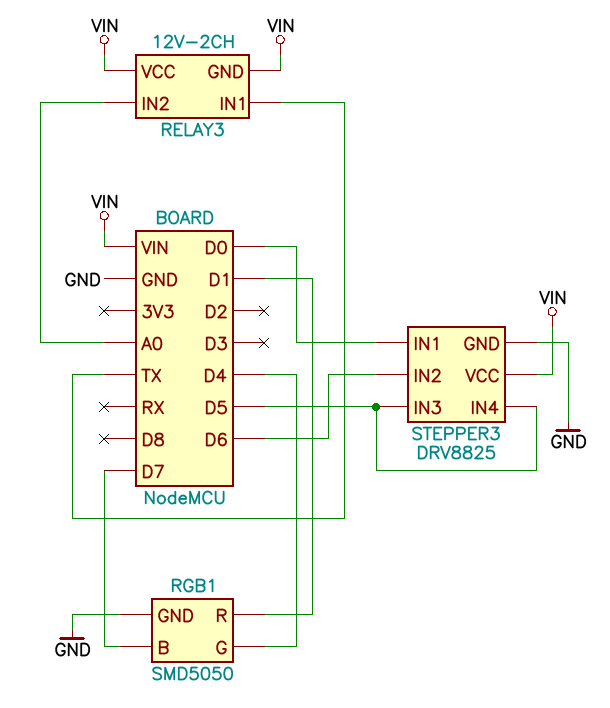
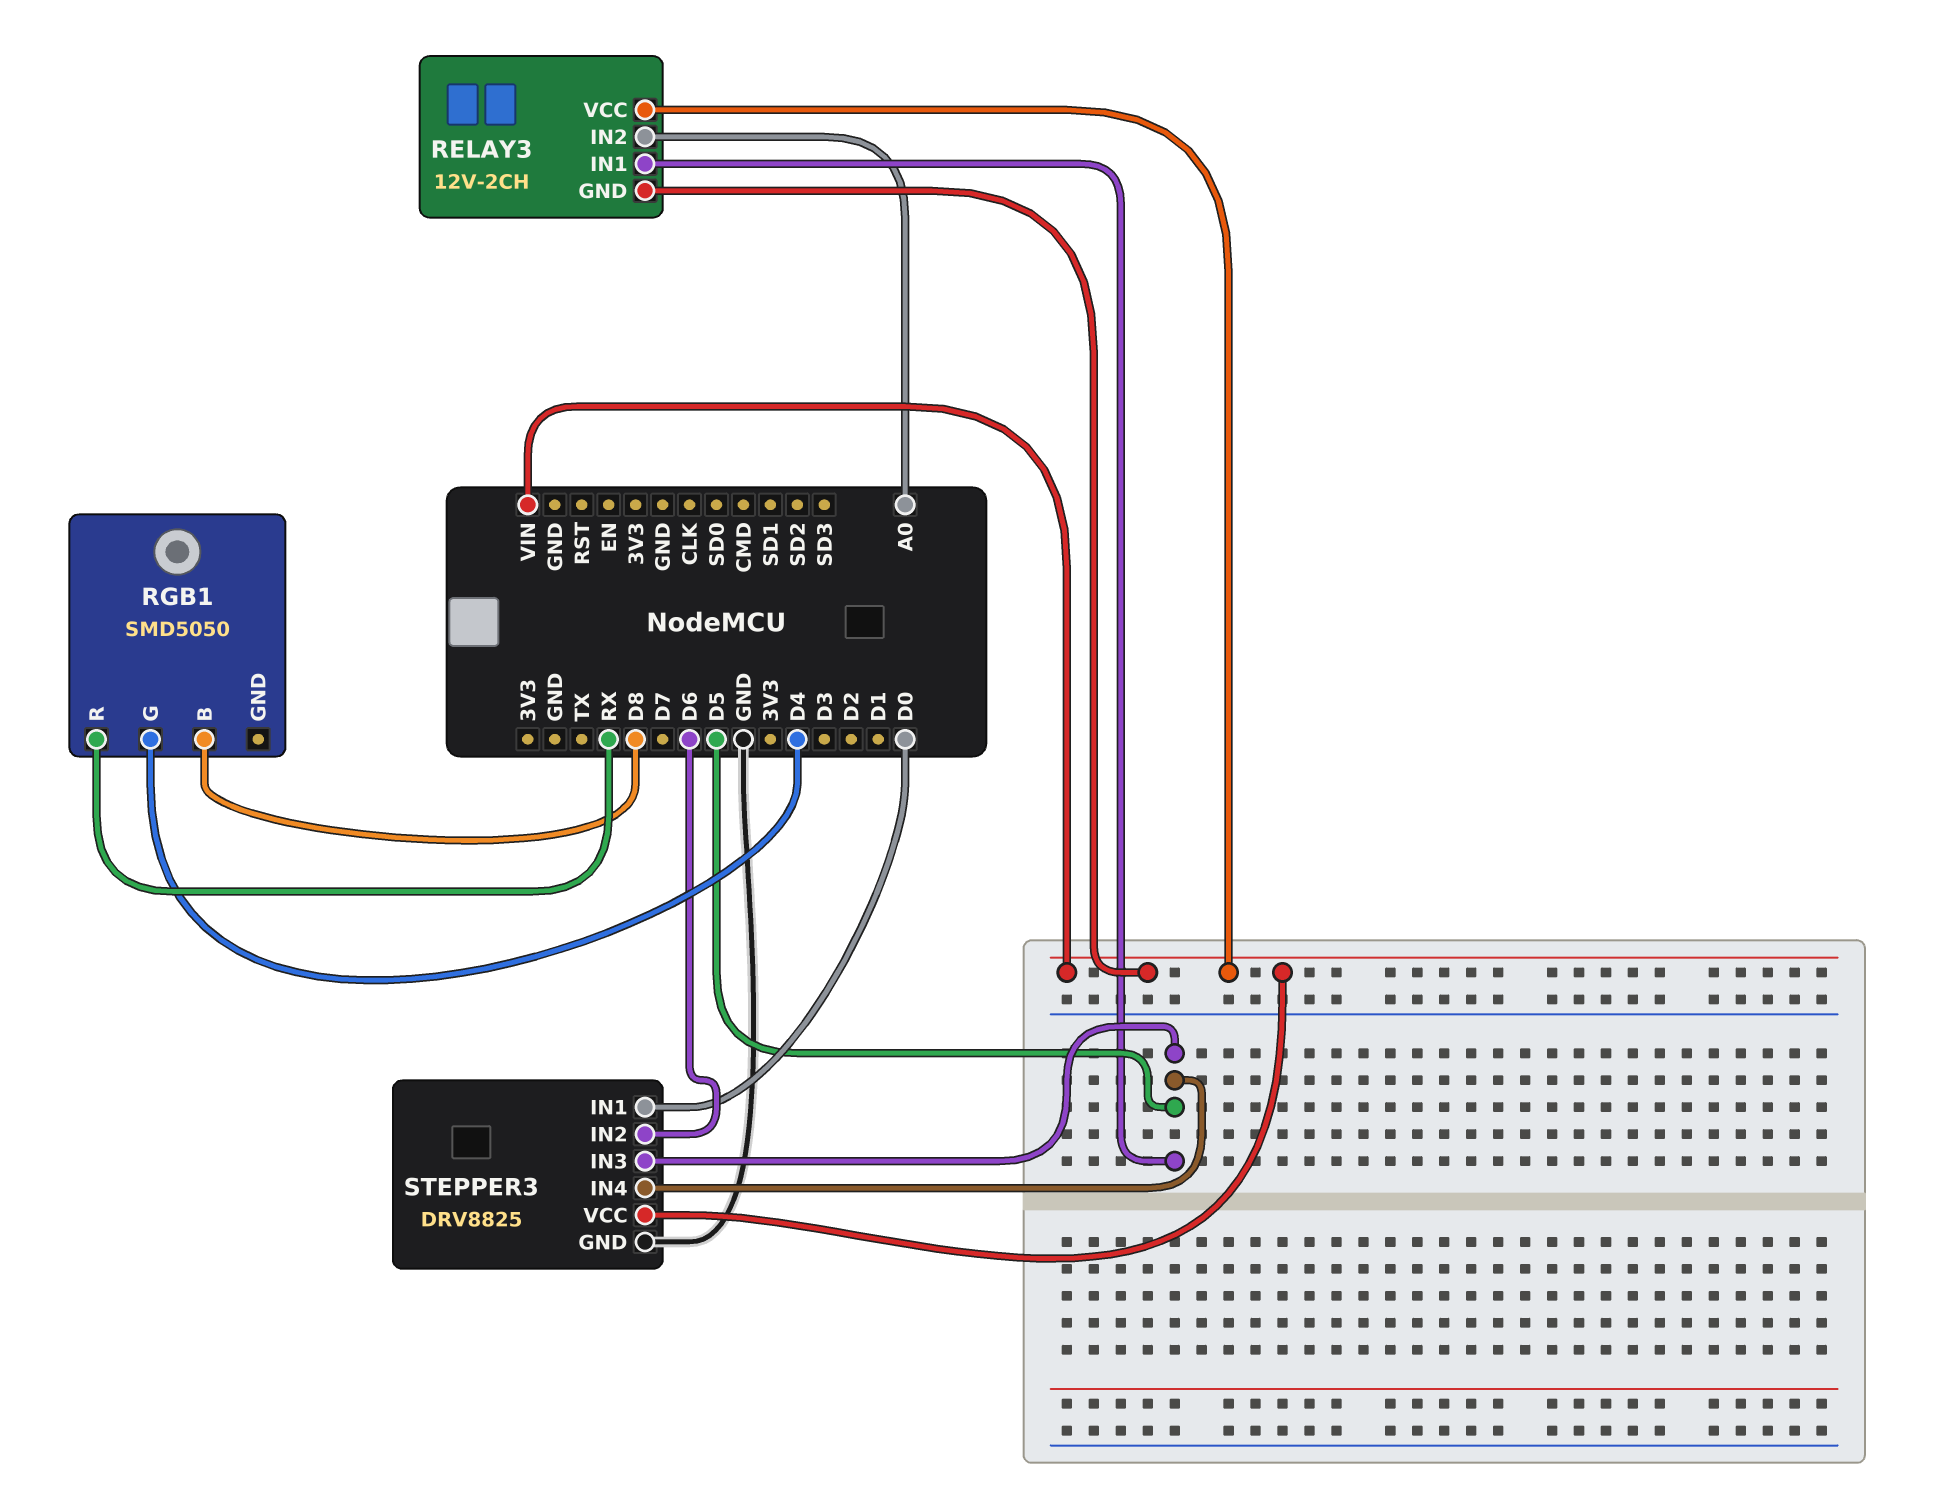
RELAY3 pin IN1: TX -> D5
RGB1 pin B: D7 -> D8
RGB1 pin GND: GND -> none
RGB1 pin R: D1 -> RX

